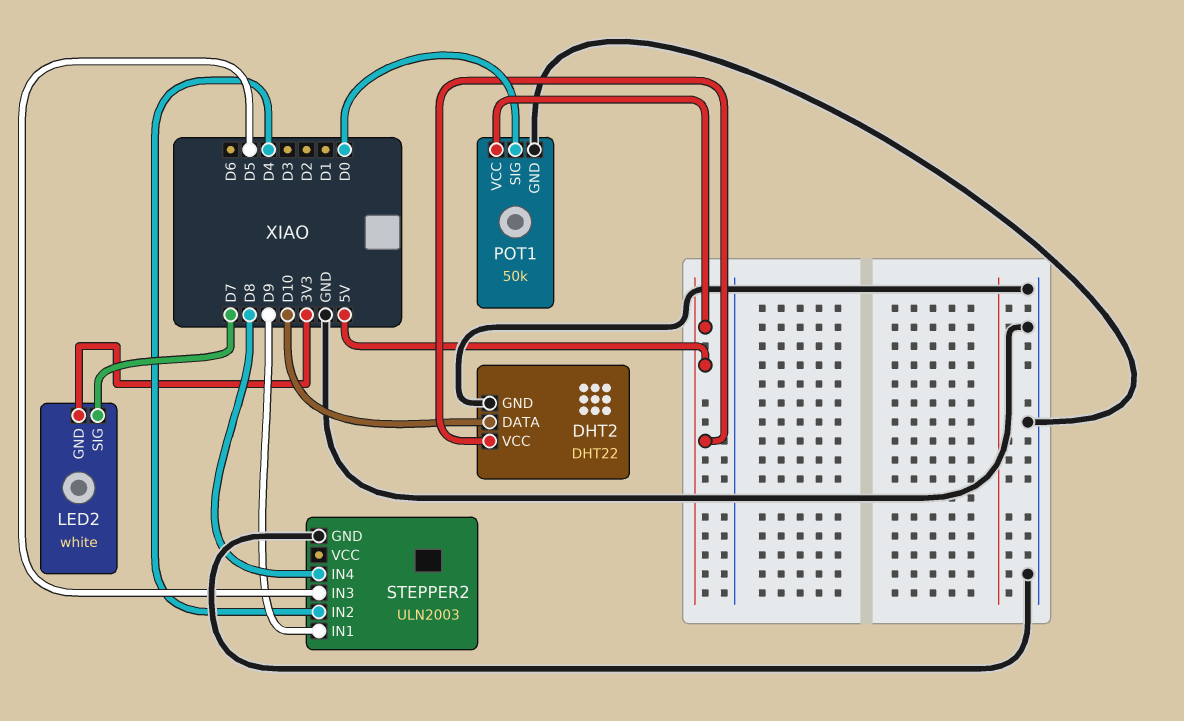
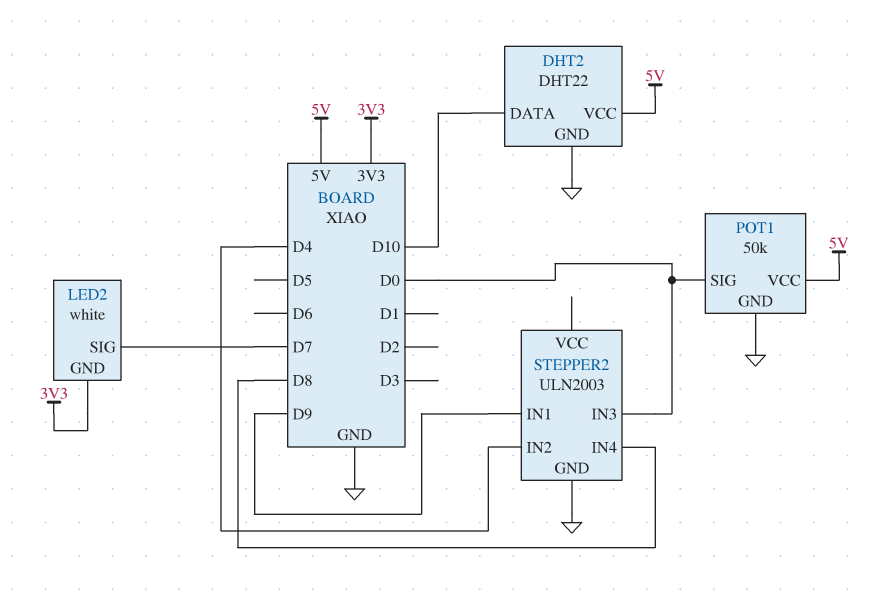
STEPPER2 pin IN3: D5 -> D0

